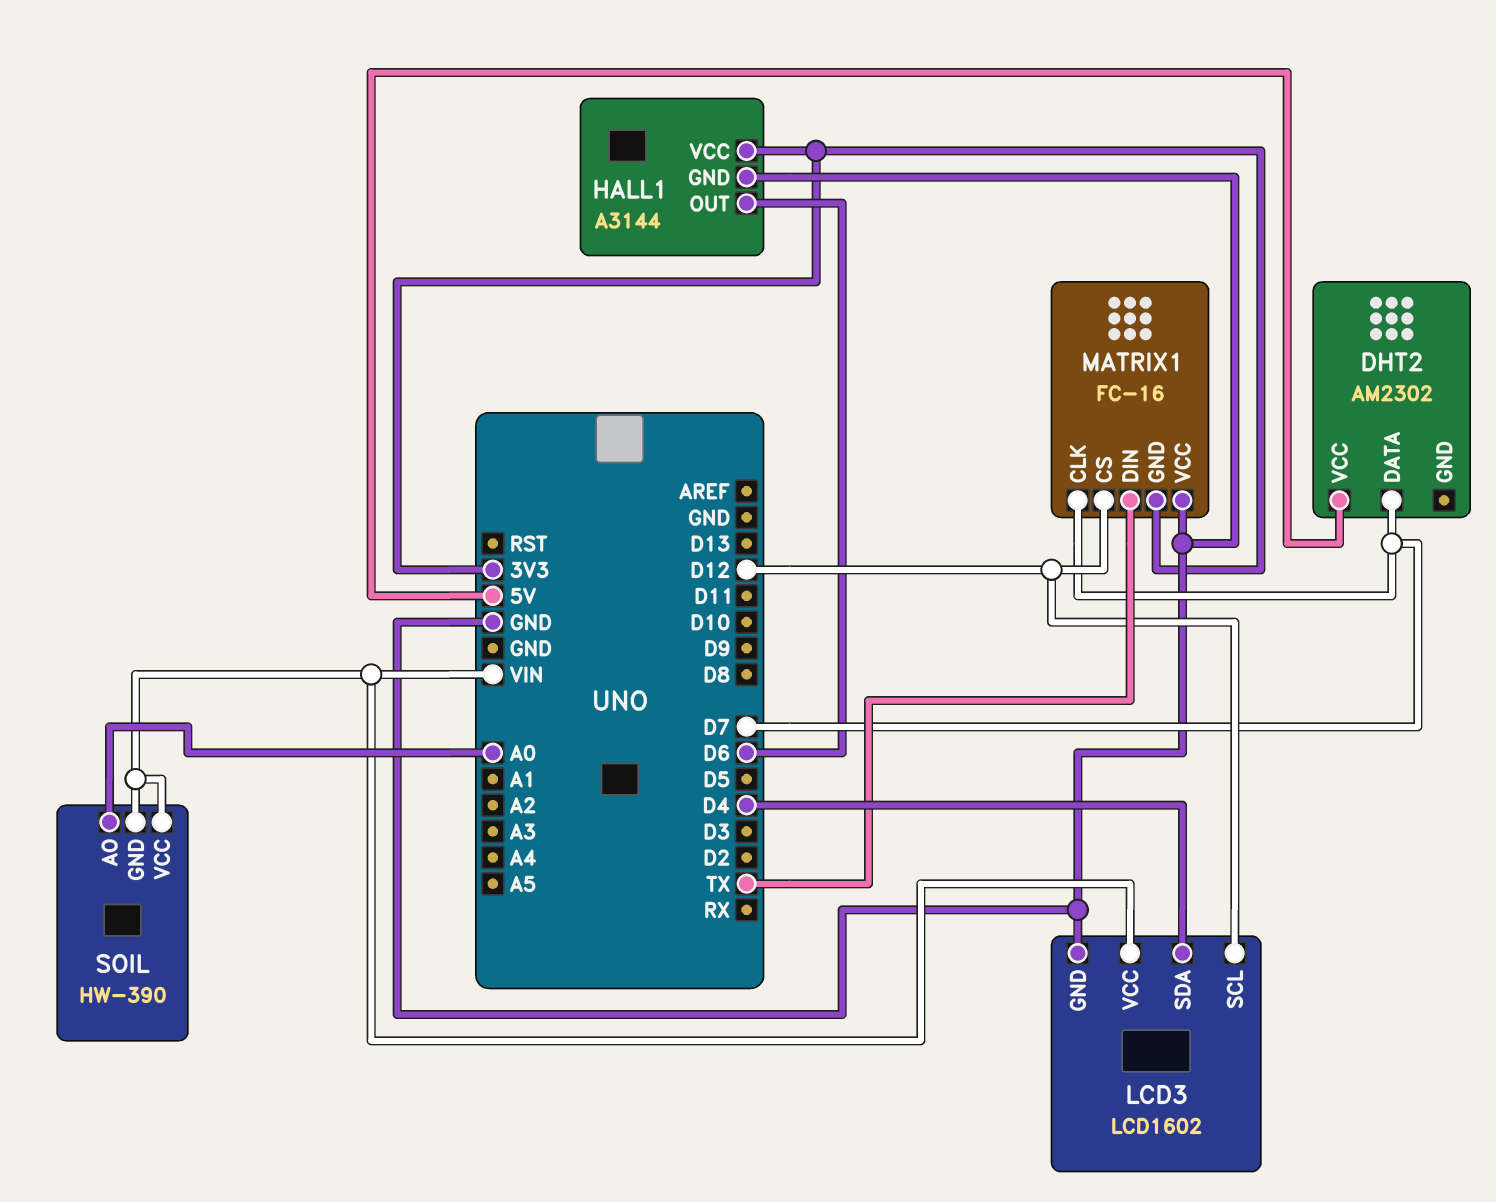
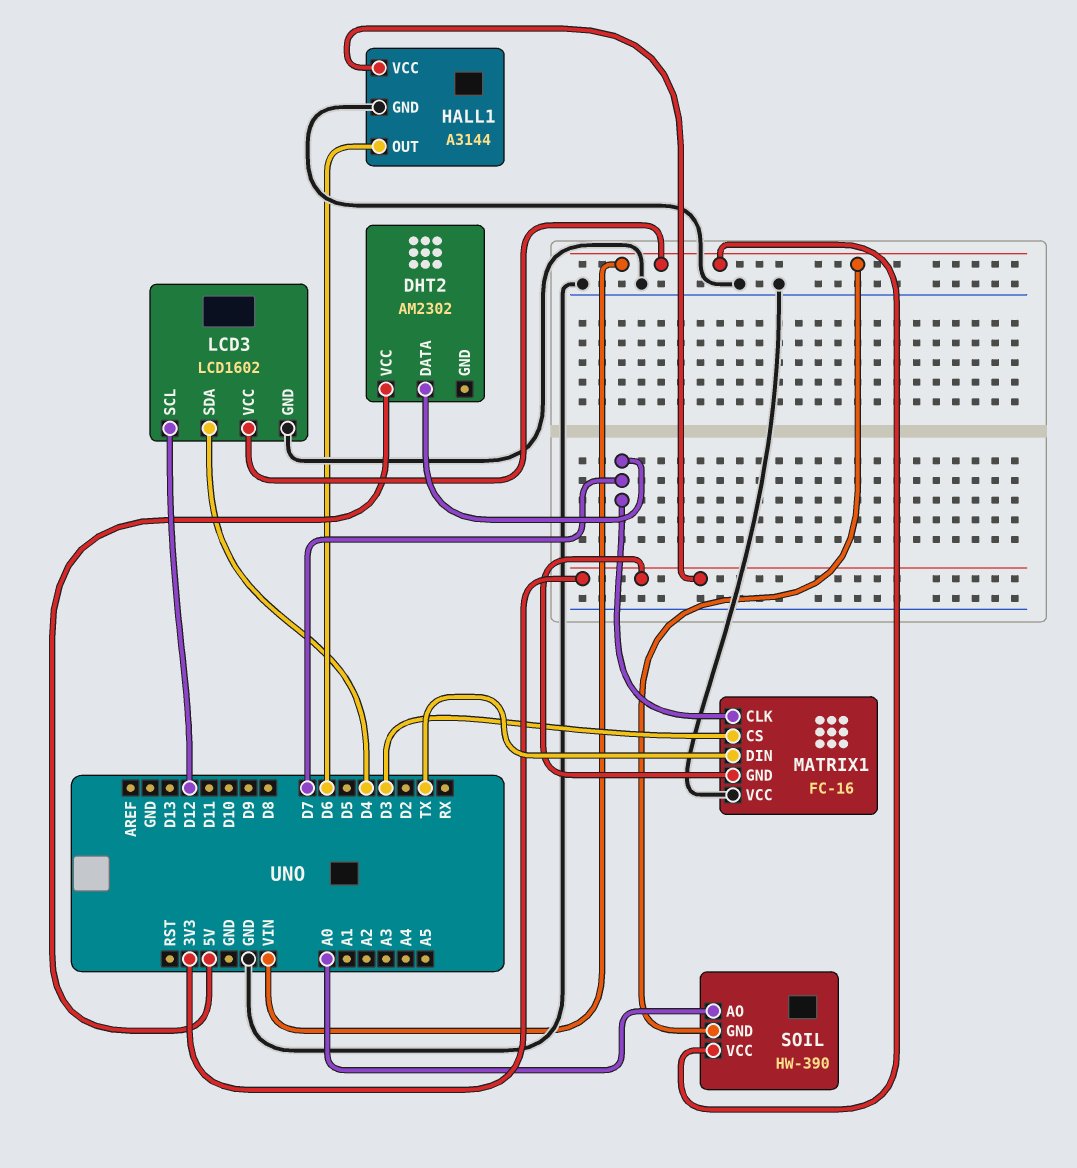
MATRIX1 pin CS: D12 -> D3

